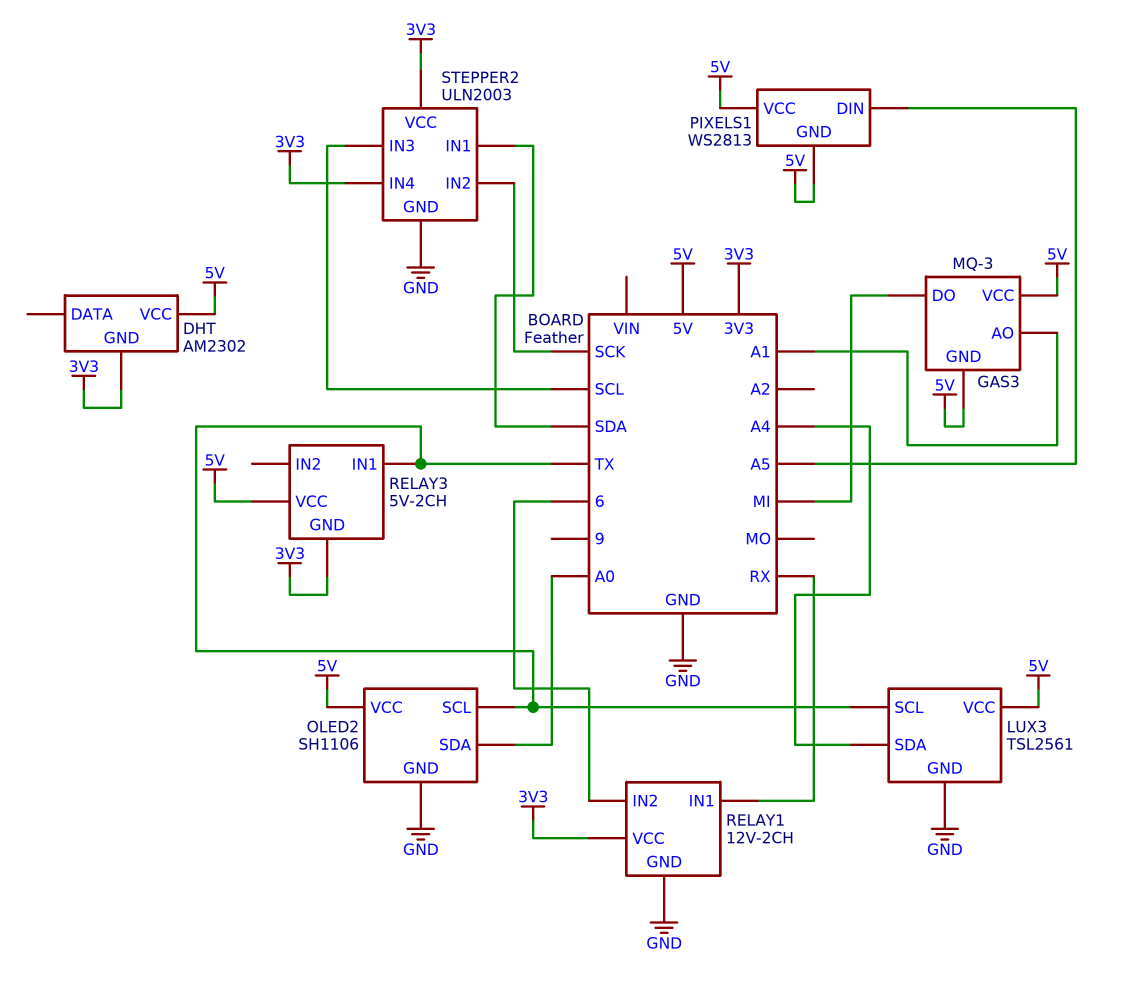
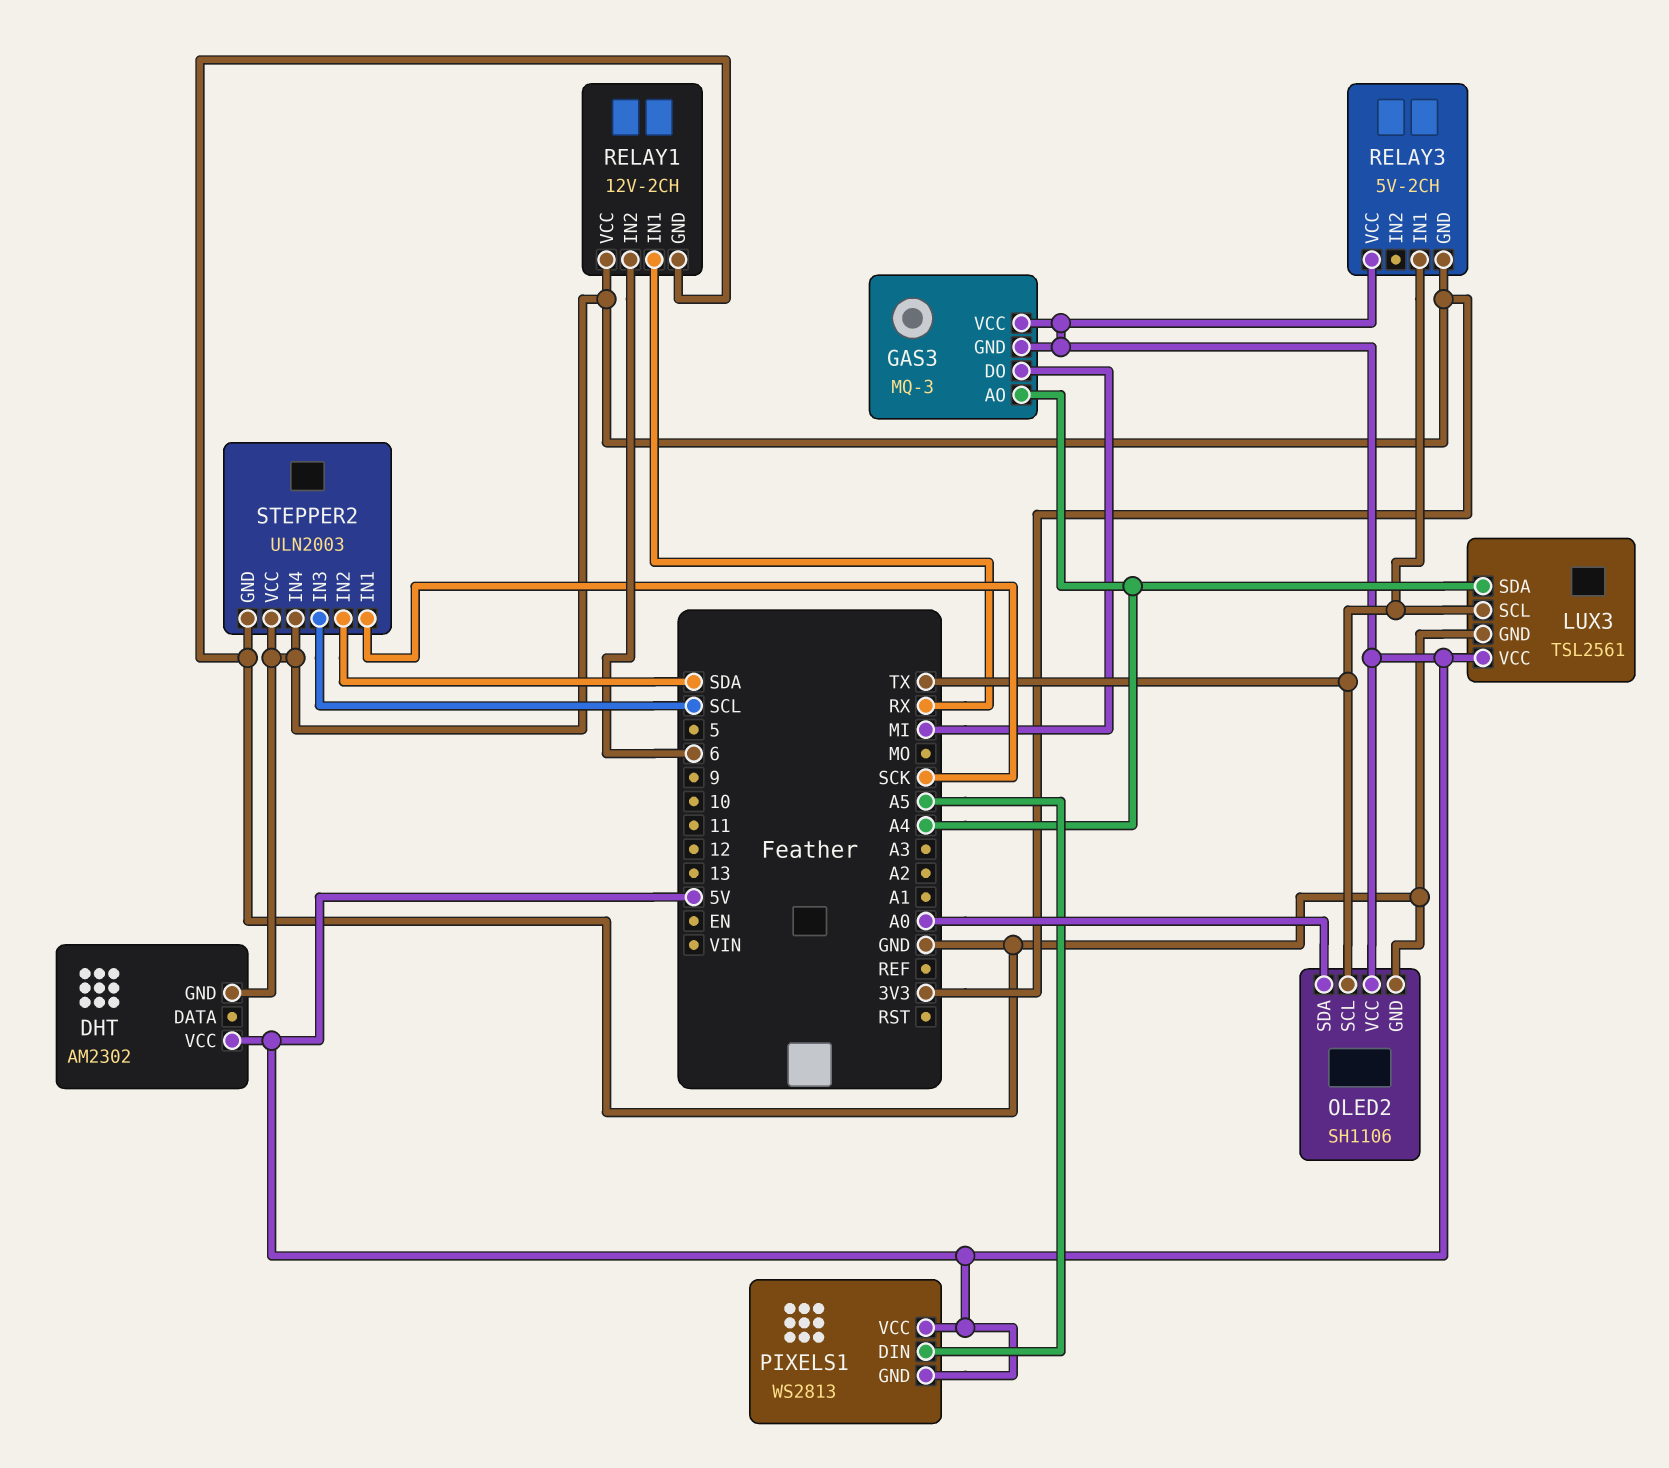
GAS3 pin AO: A1 -> A4
STEPPER2 pin IN1: SDA -> SCK
STEPPER2 pin IN2: SCK -> SDA

